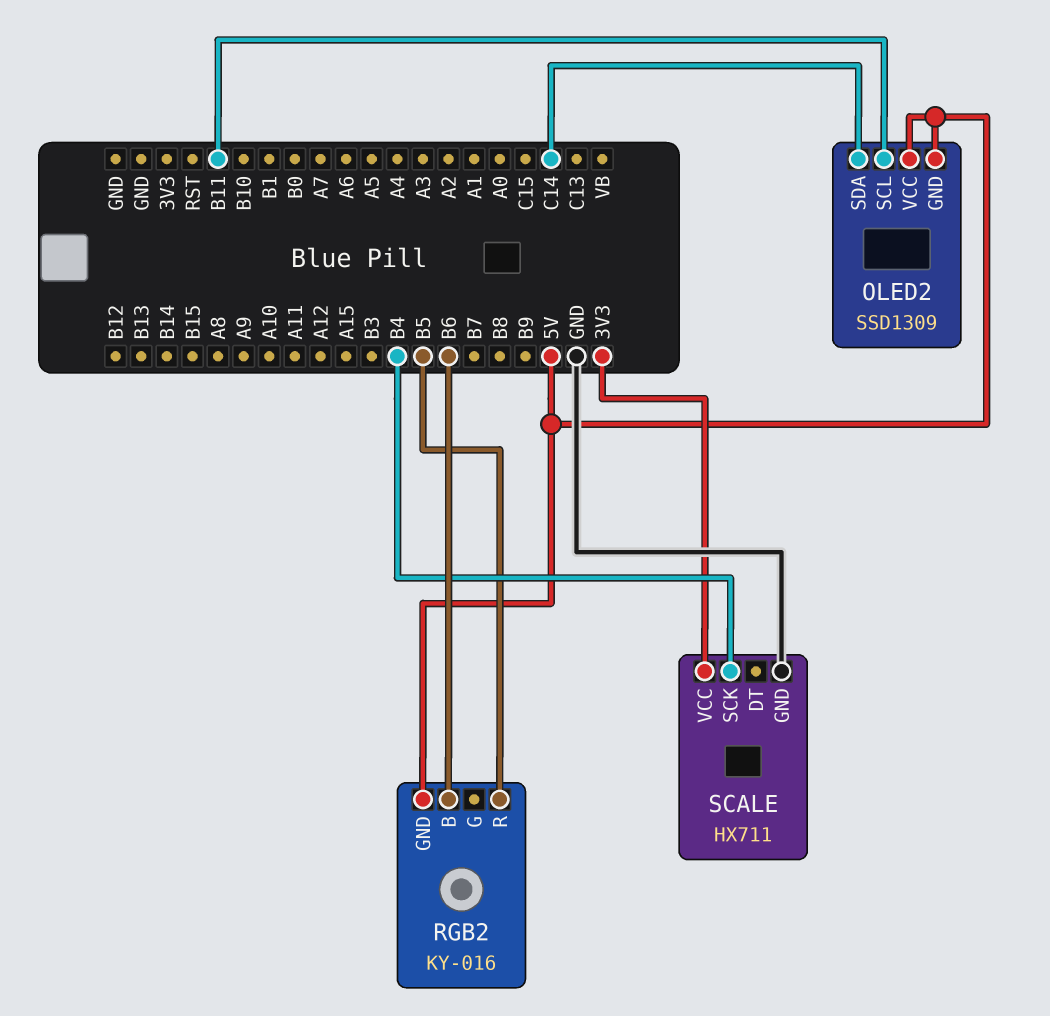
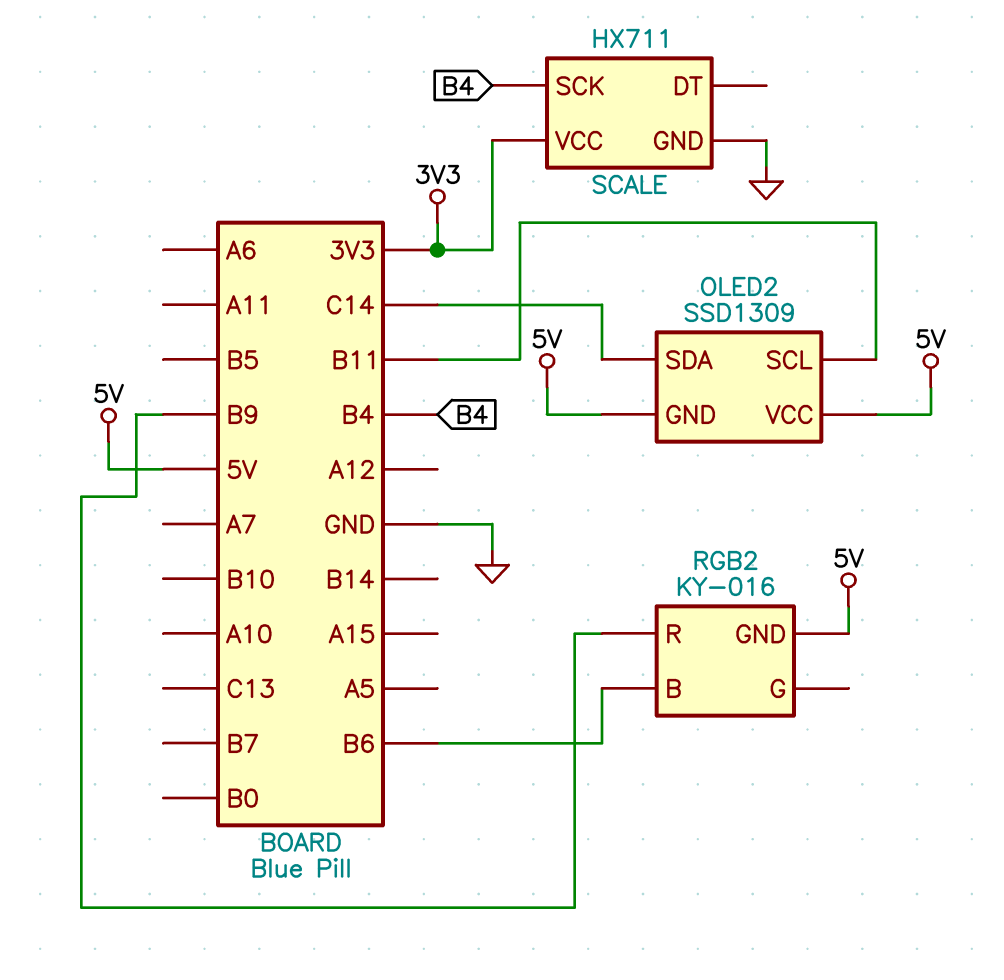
RGB2 pin R: B5 -> B9

